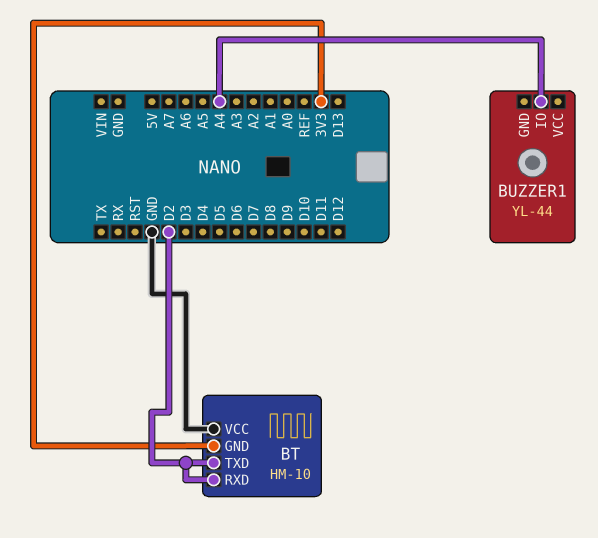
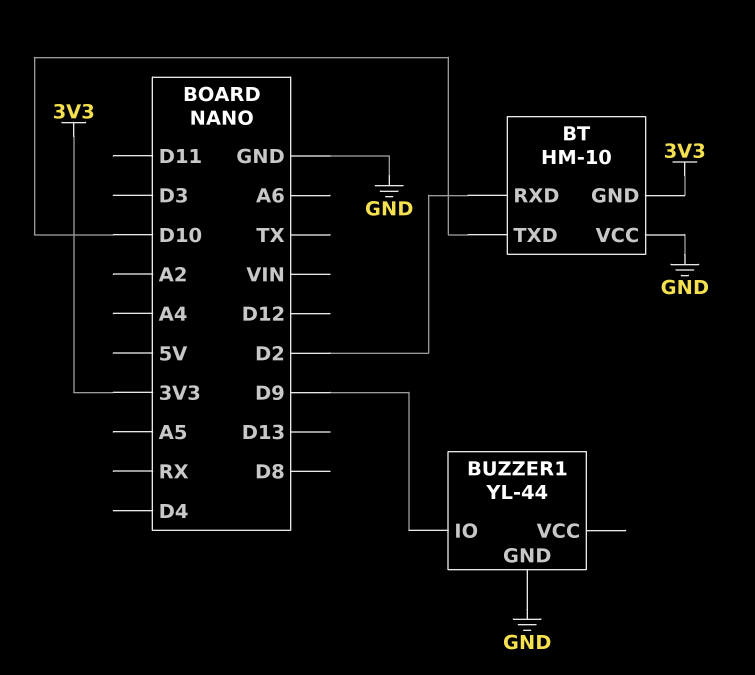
BT pin TXD: D2 -> D10
BUZZER1 pin GND: none -> GND
BUZZER1 pin IO: A4 -> D9

